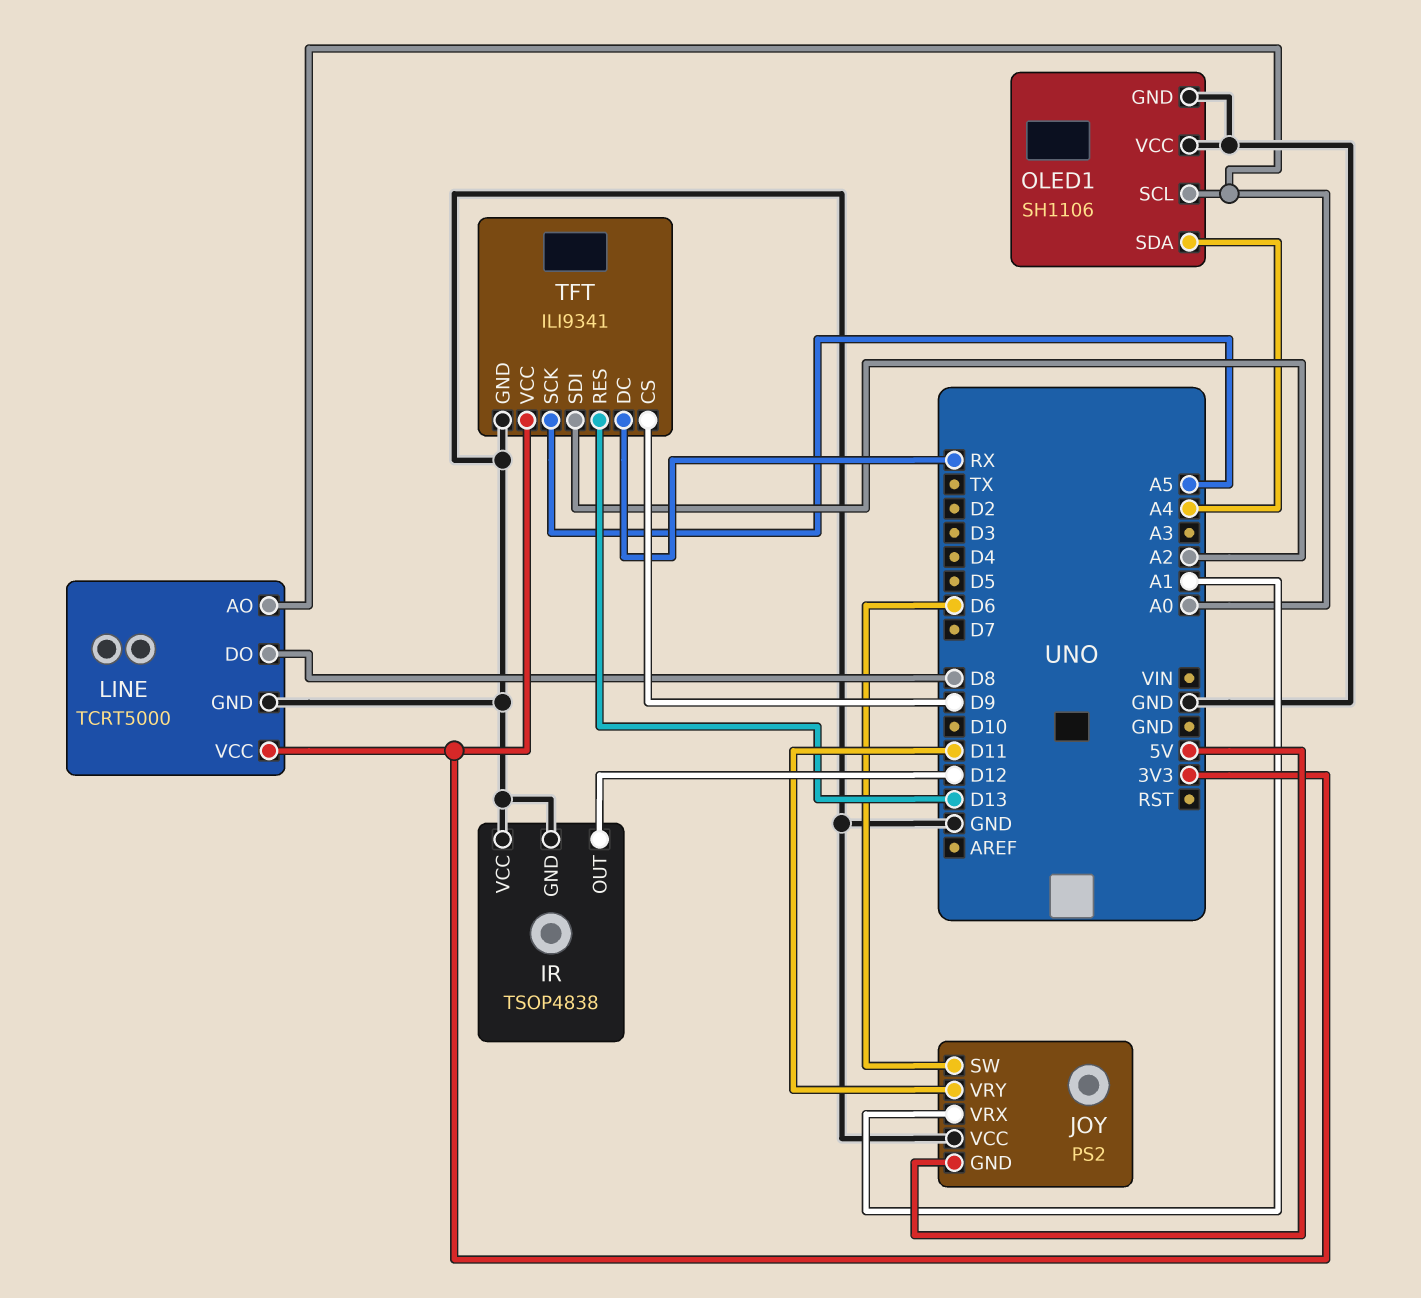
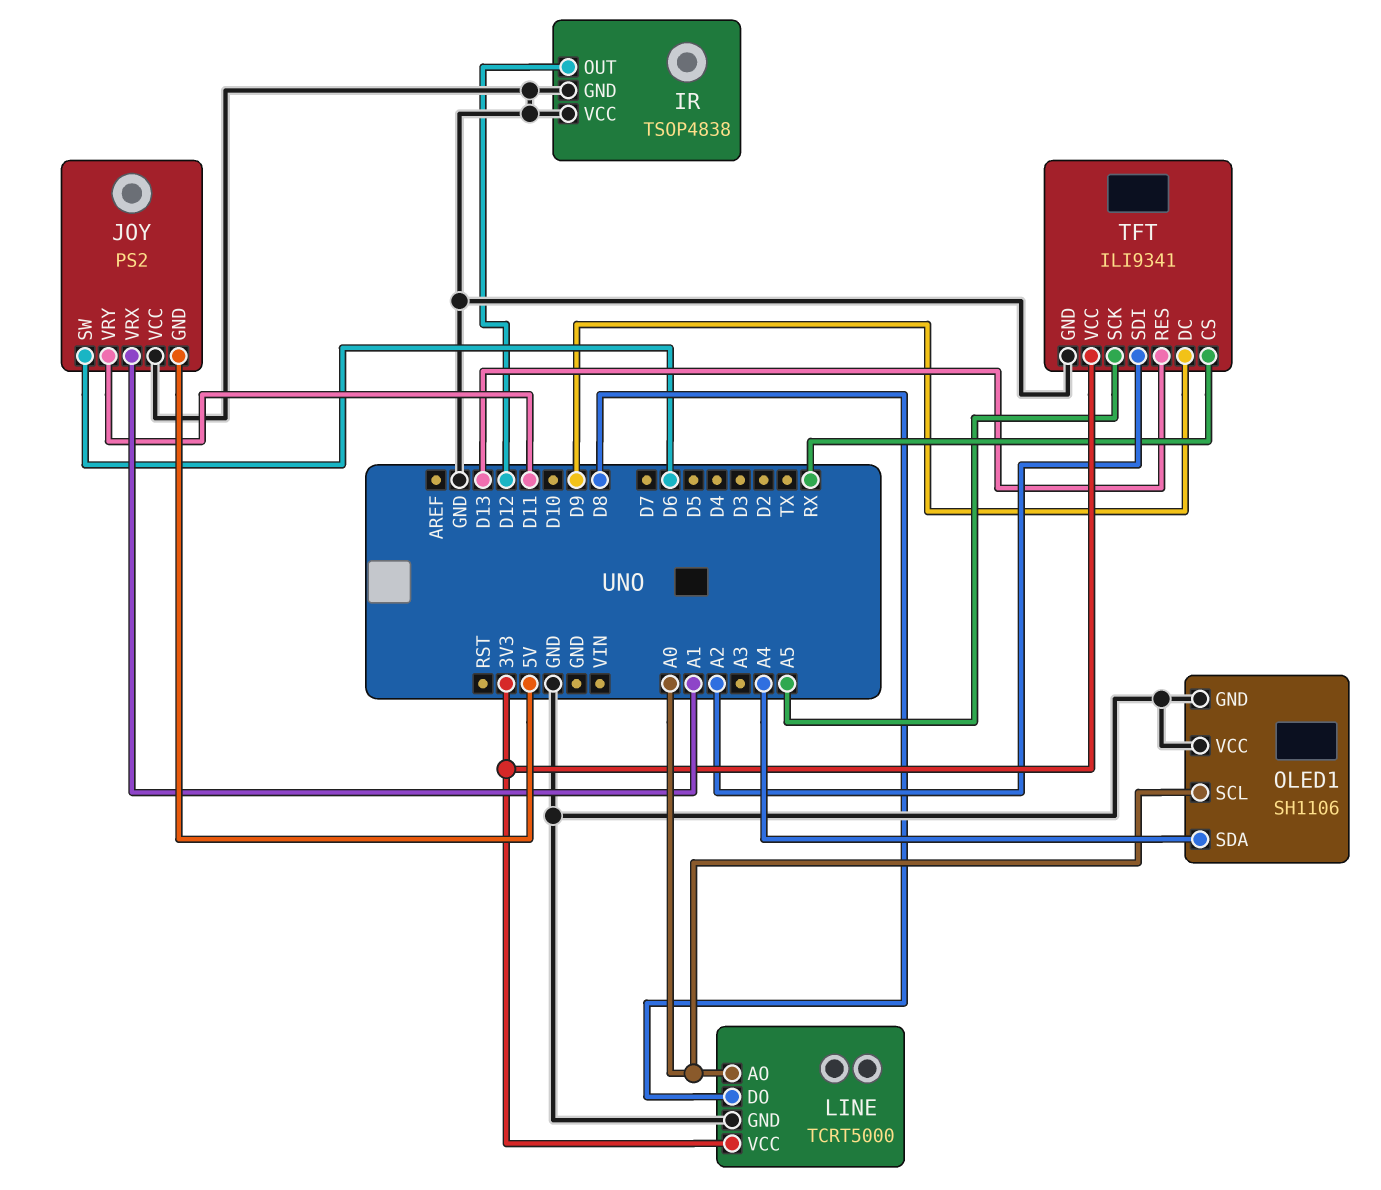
TFT pin CS: D9 -> RX
TFT pin DC: RX -> D9

